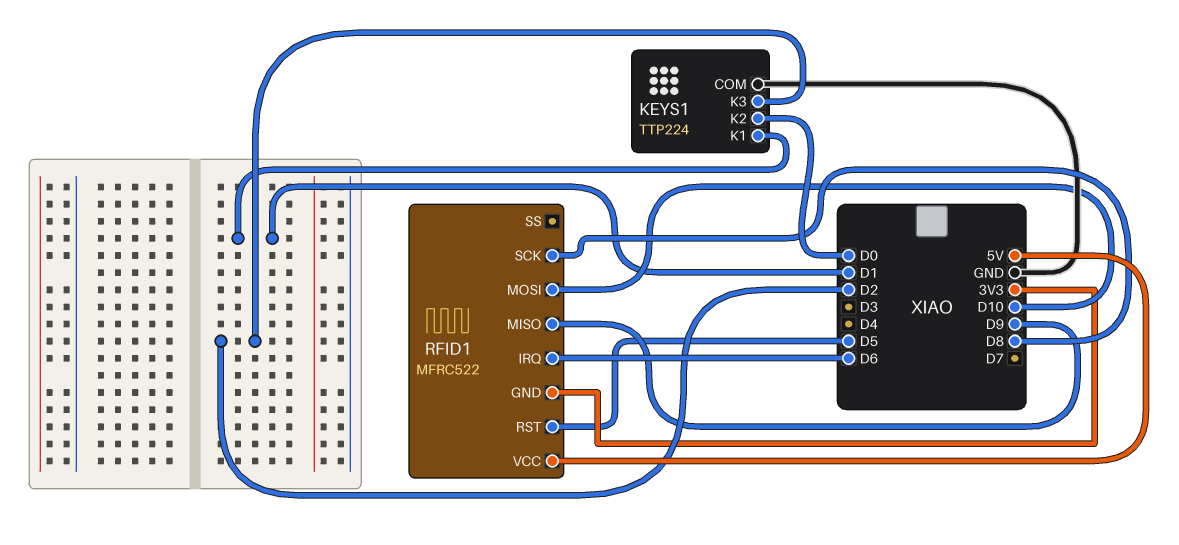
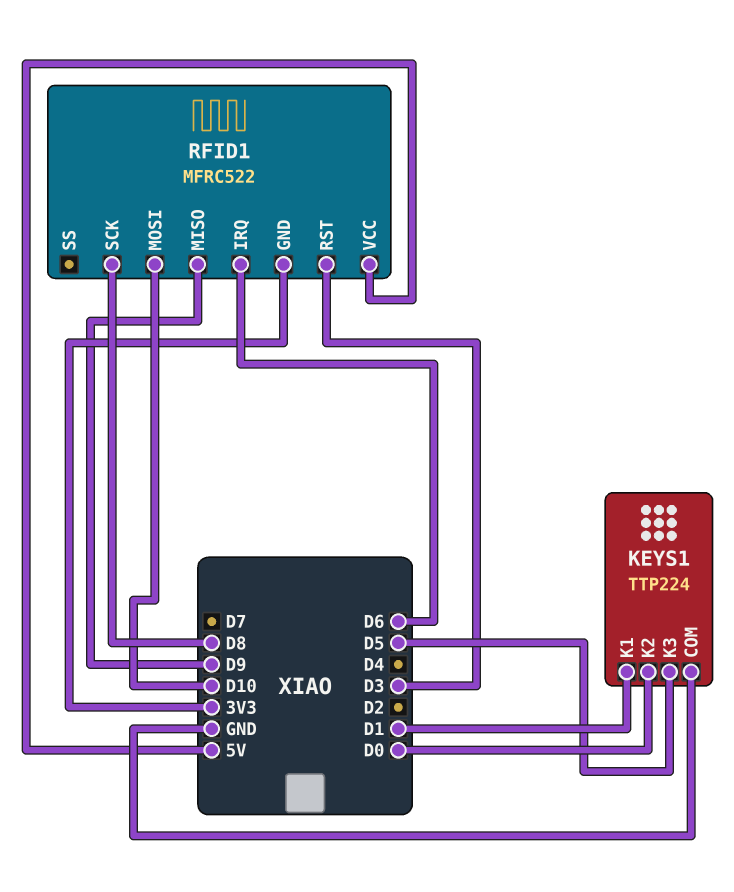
KEYS1 pin K3: D2 -> D5
RFID1 pin RST: D5 -> D3

